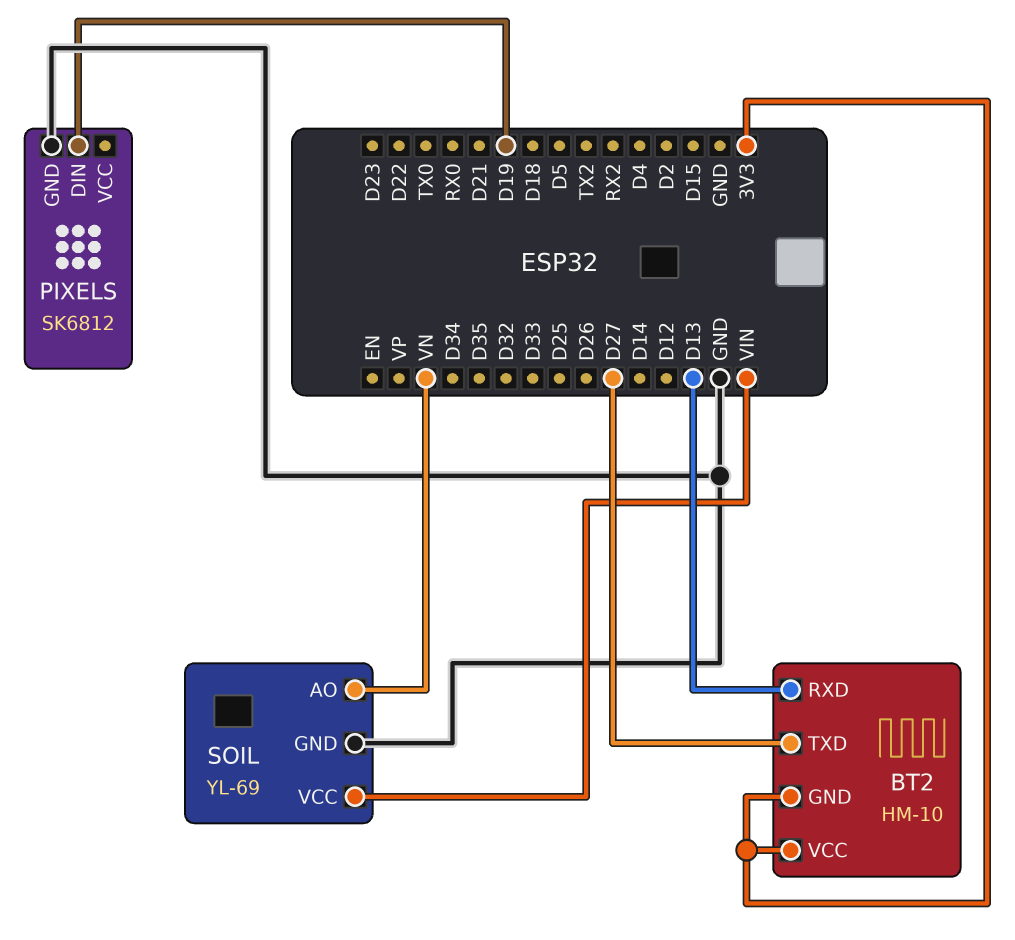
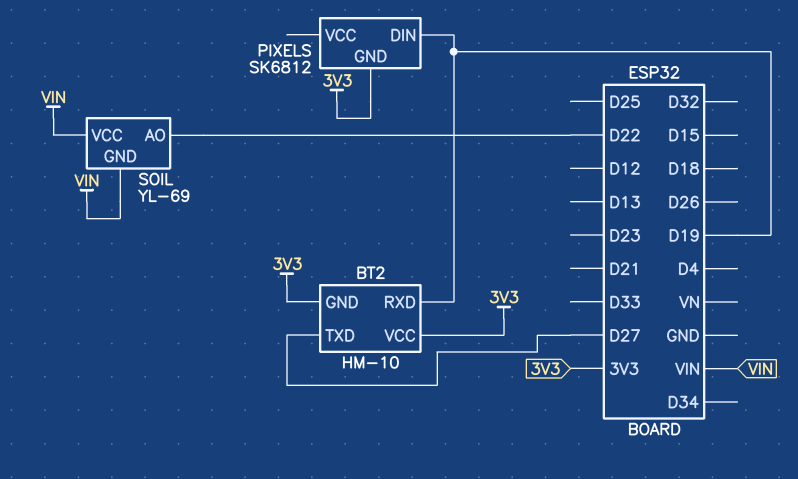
BT2 pin RXD: D13 -> D19
PIXELS pin GND: GND -> 3V3
SOIL pin AO: VN -> D22
SOIL pin GND: GND -> VIN

